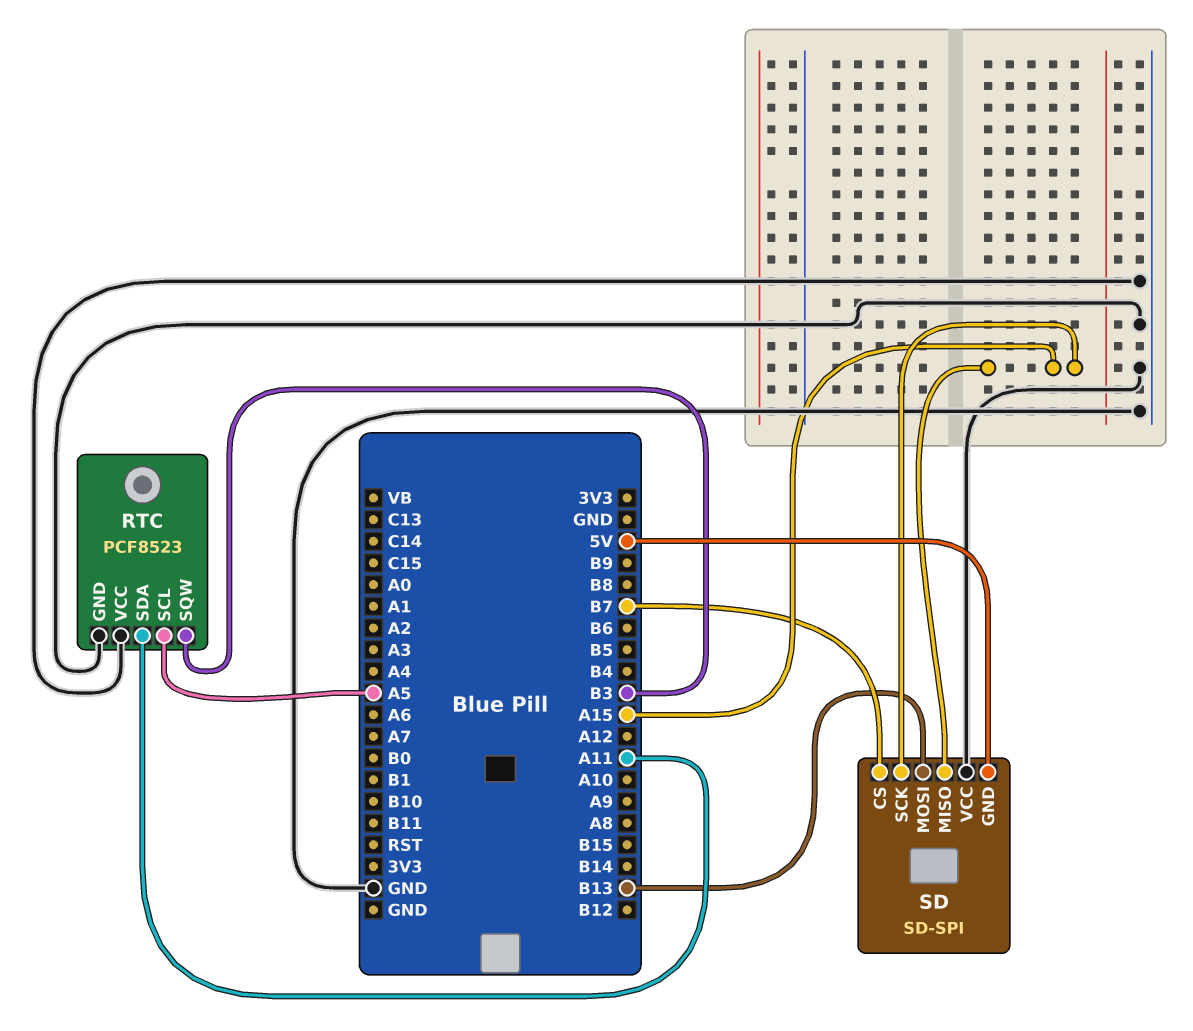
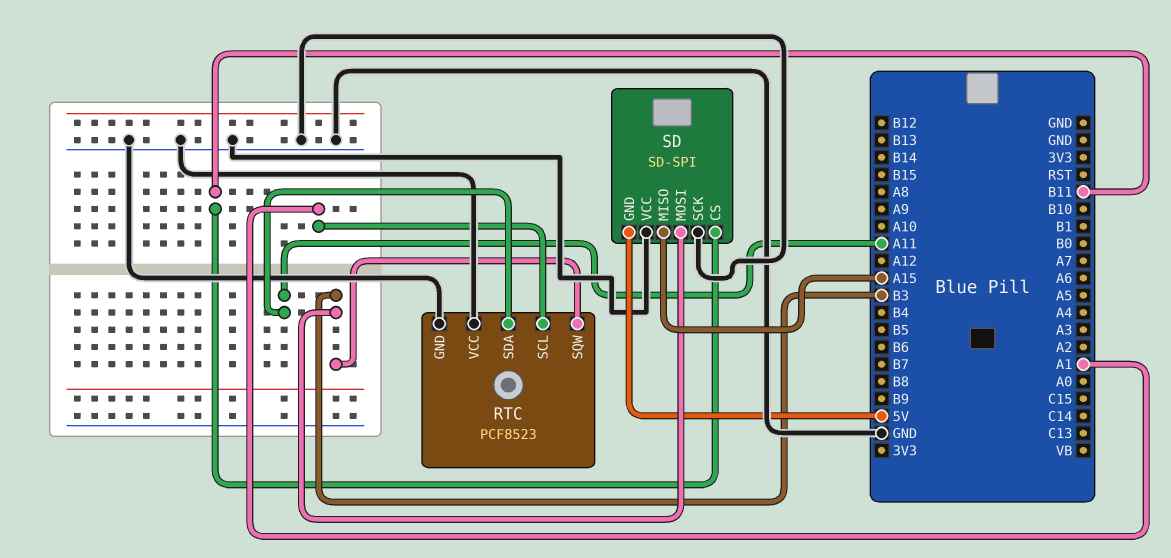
RTC pin SCL: A5 -> A1
SD pin CS: B7 -> B11
SD pin MOSI: B13 -> B3
SD pin SCK: A15 -> GND

